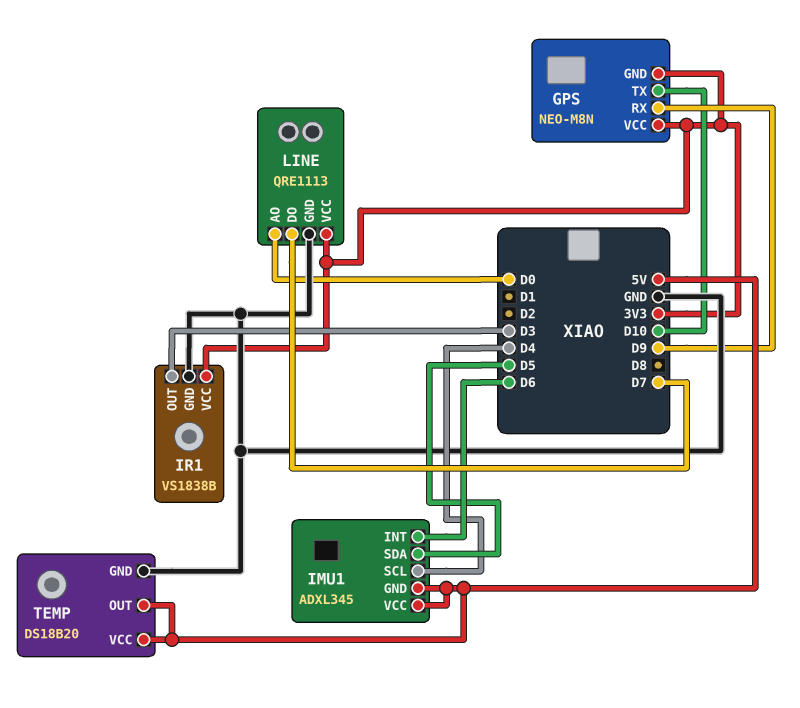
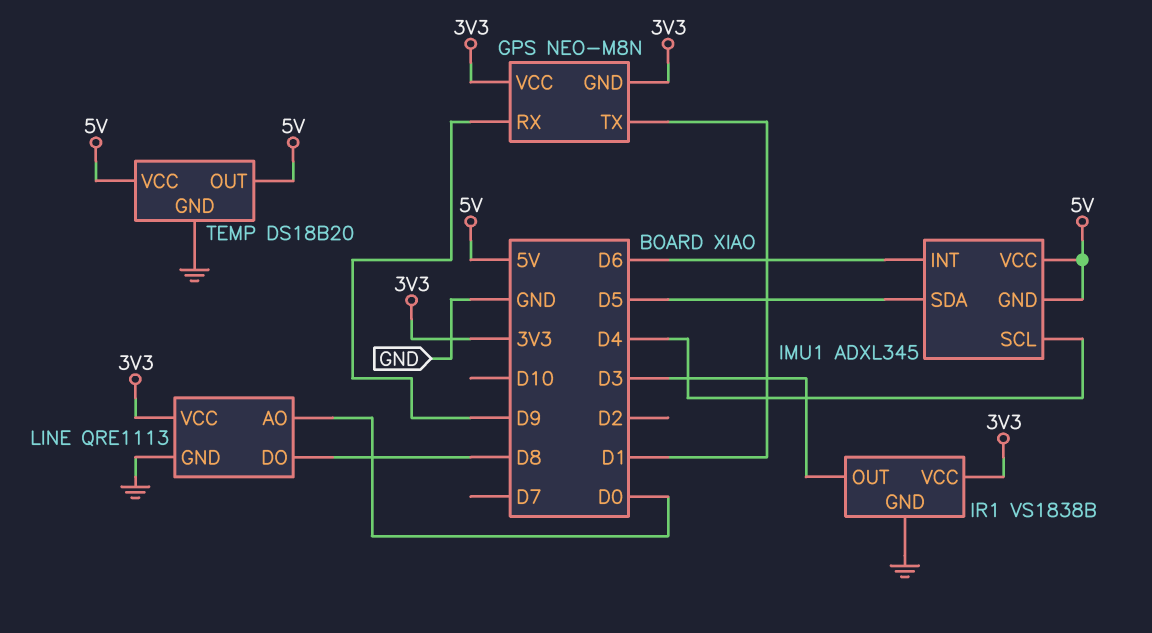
GPS pin TX: D10 -> D1
LINE pin DO: D7 -> D8

